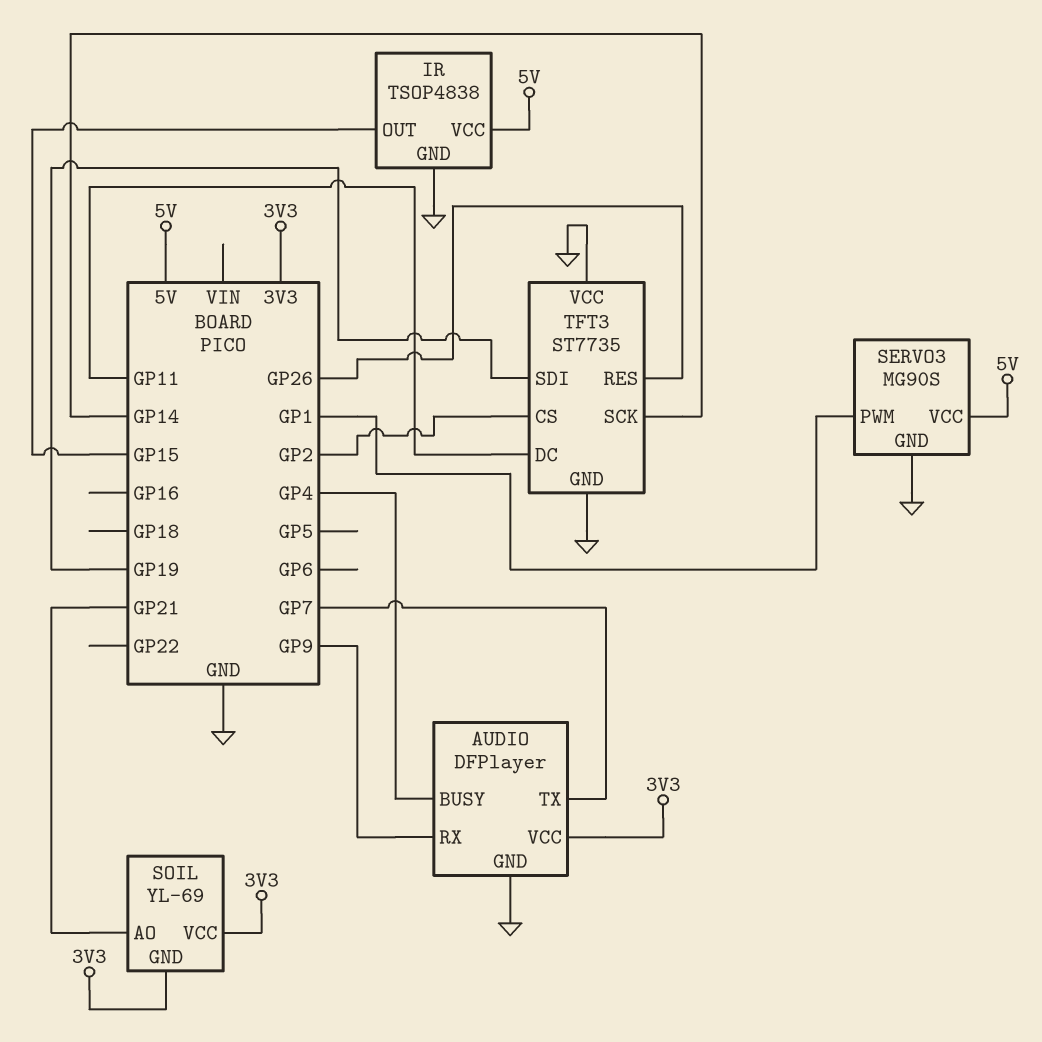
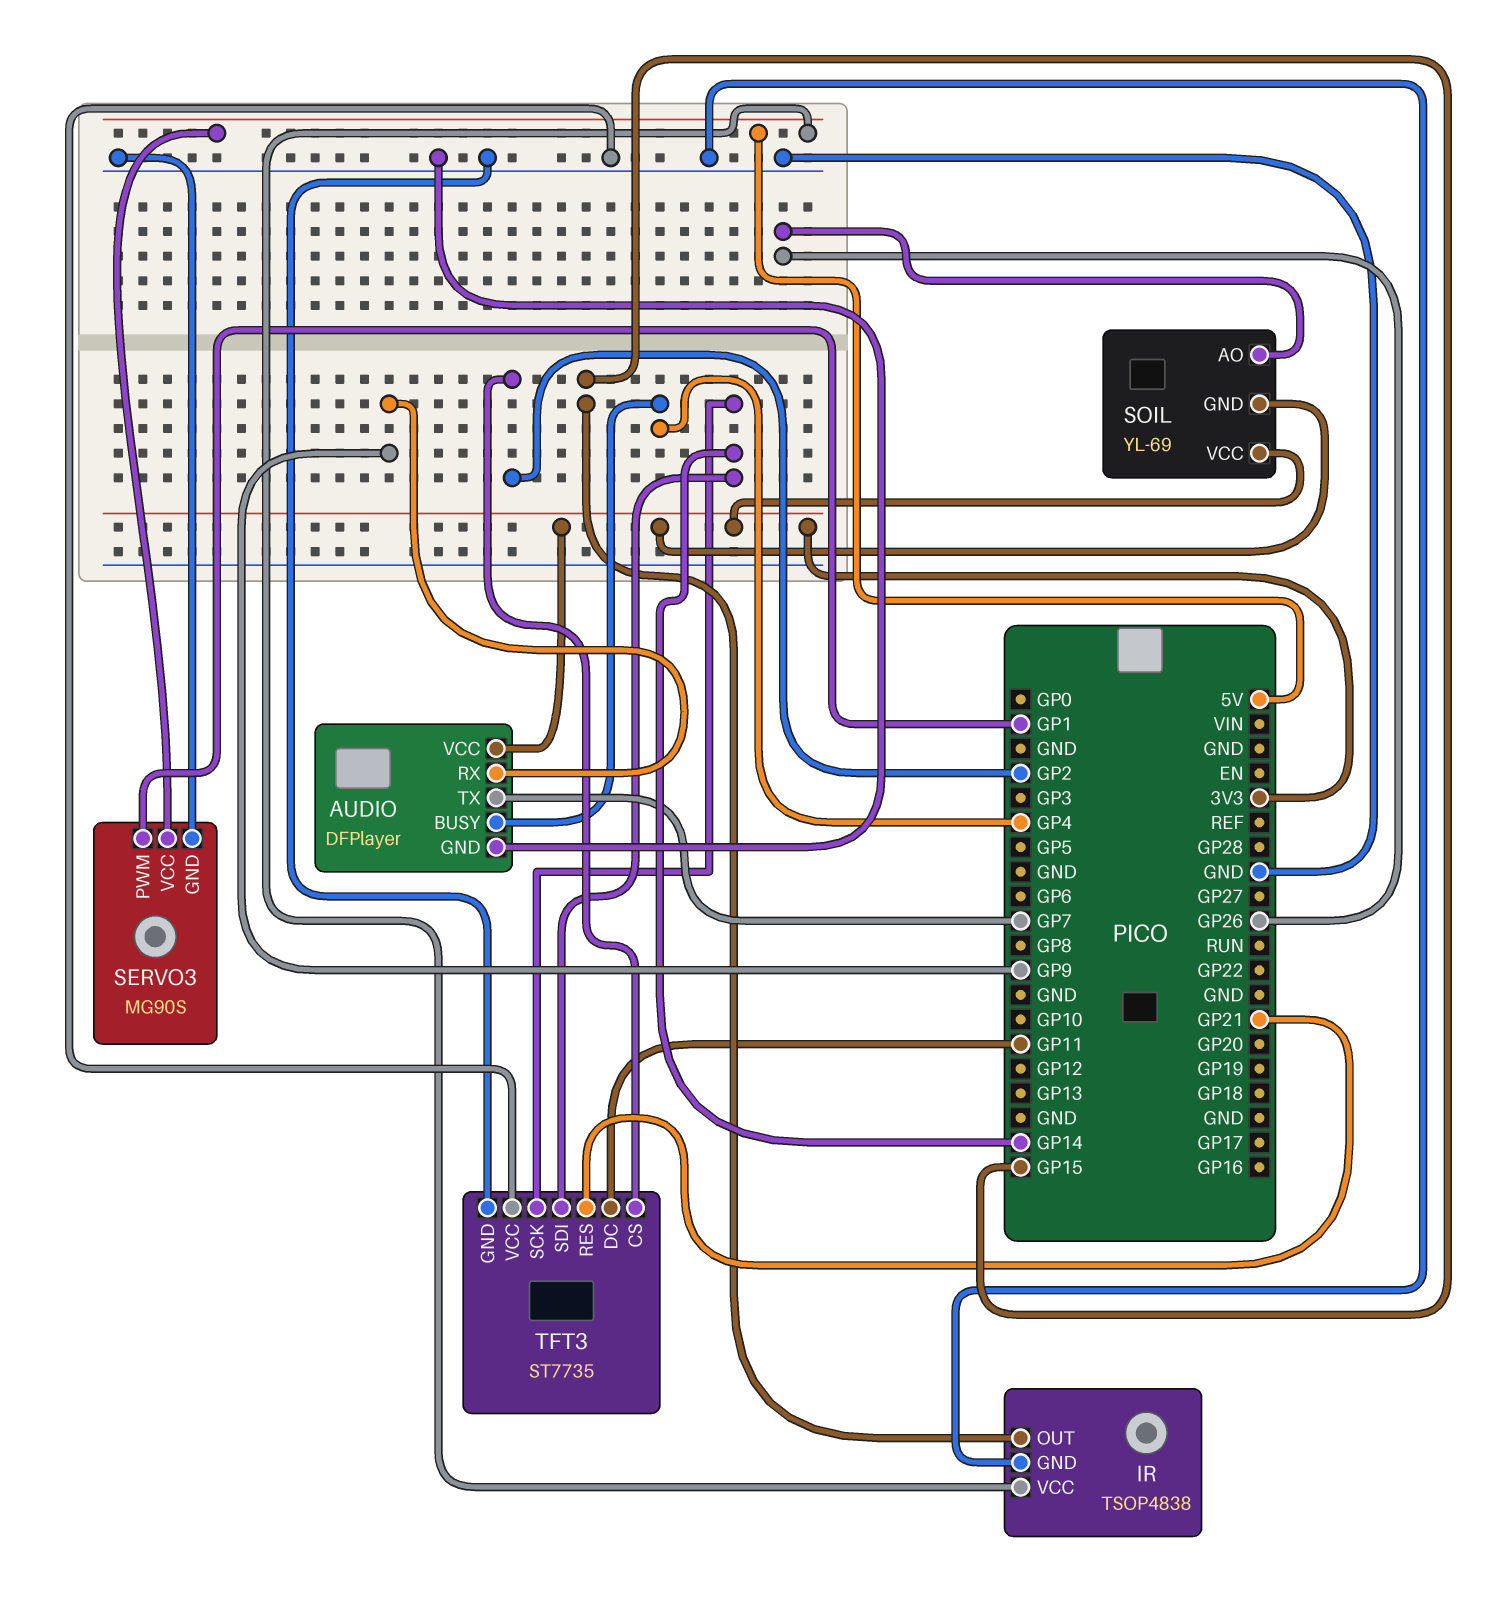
SOIL pin AO: GP21 -> GP26
TFT3 pin RES: GP26 -> GP21
TFT3 pin SDI: GP19 -> GP14

